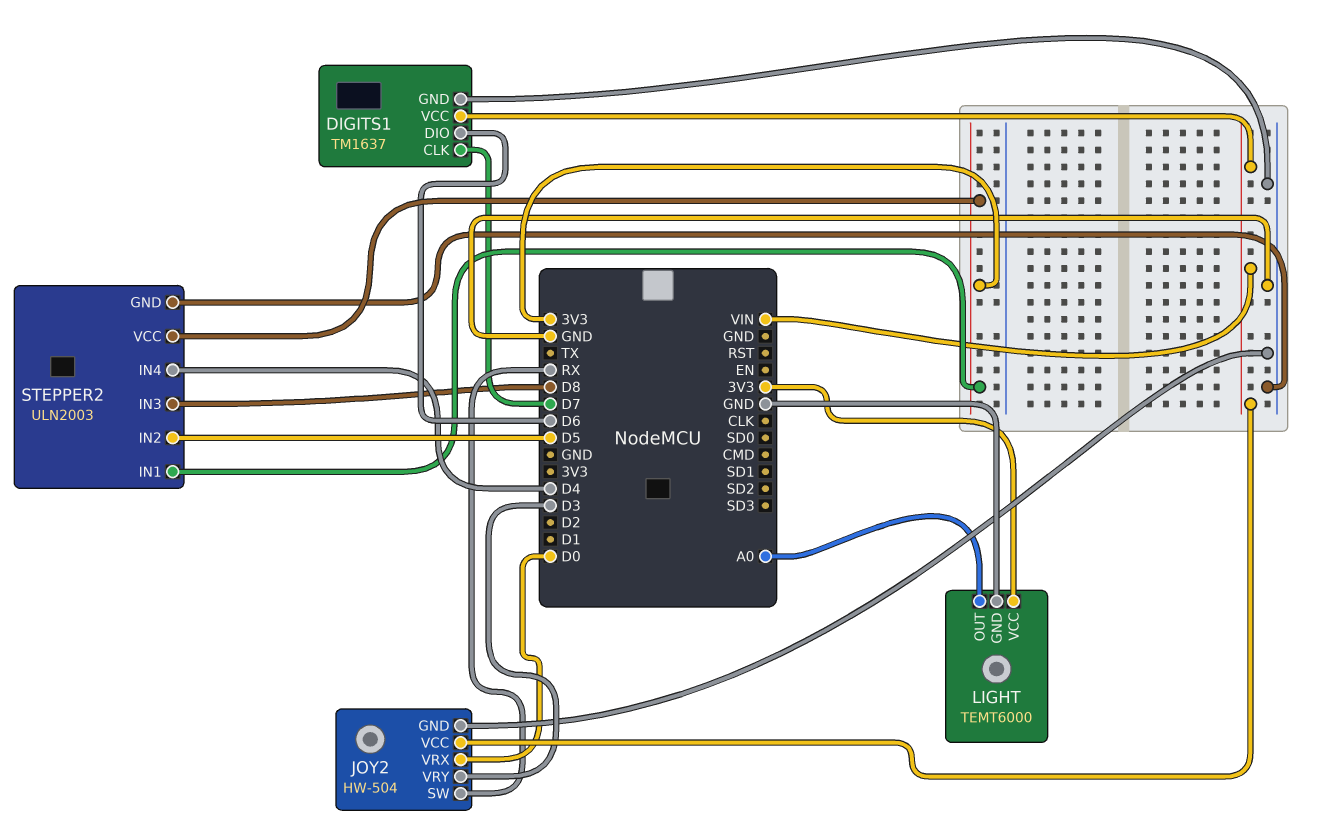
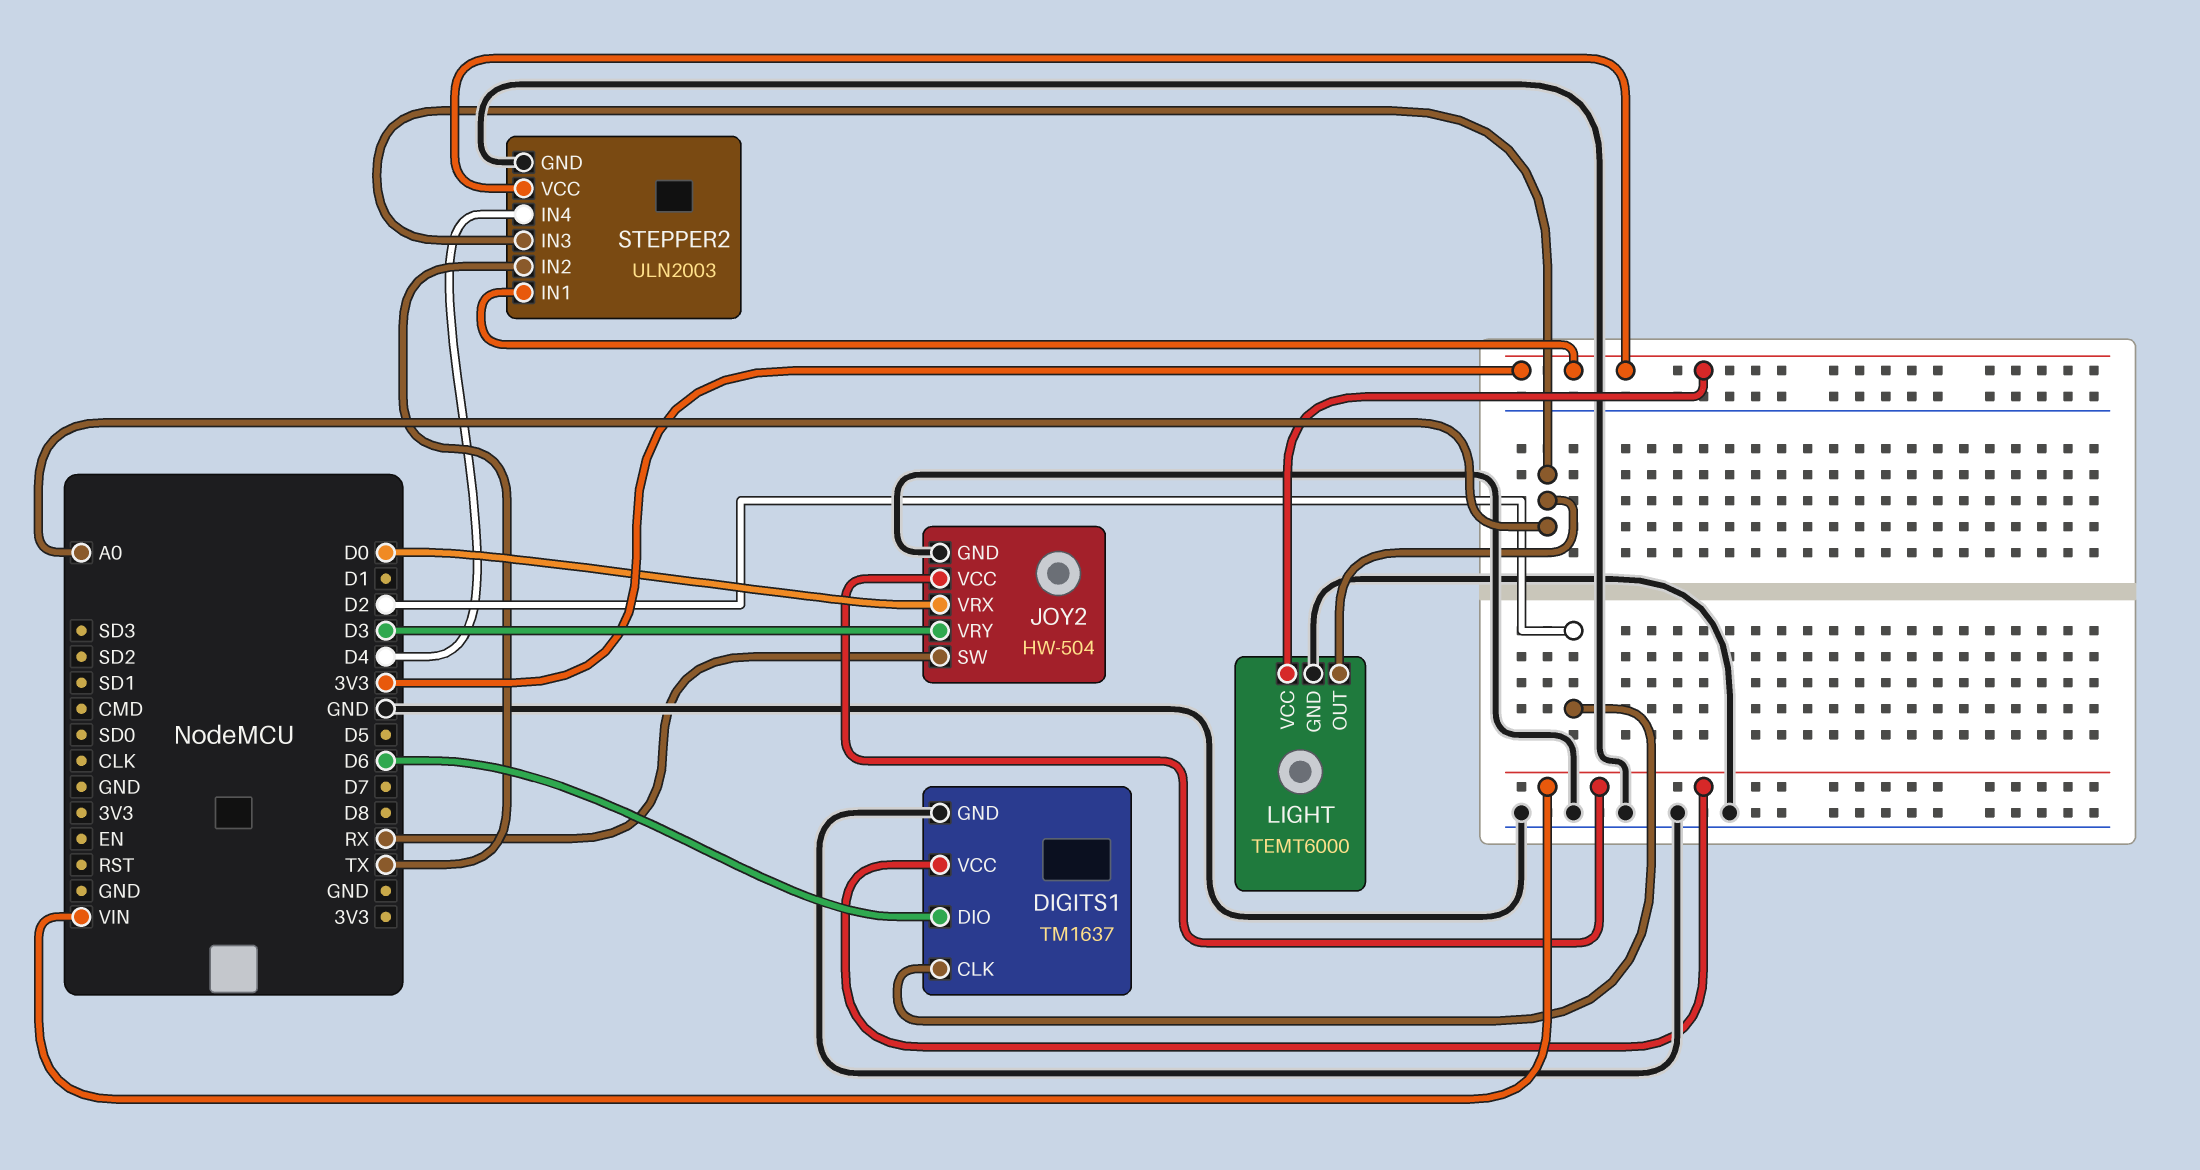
DIGITS1 pin CLK: D7 -> D2
STEPPER2 pin IN2: D5 -> TX
STEPPER2 pin IN3: D8 -> A0

